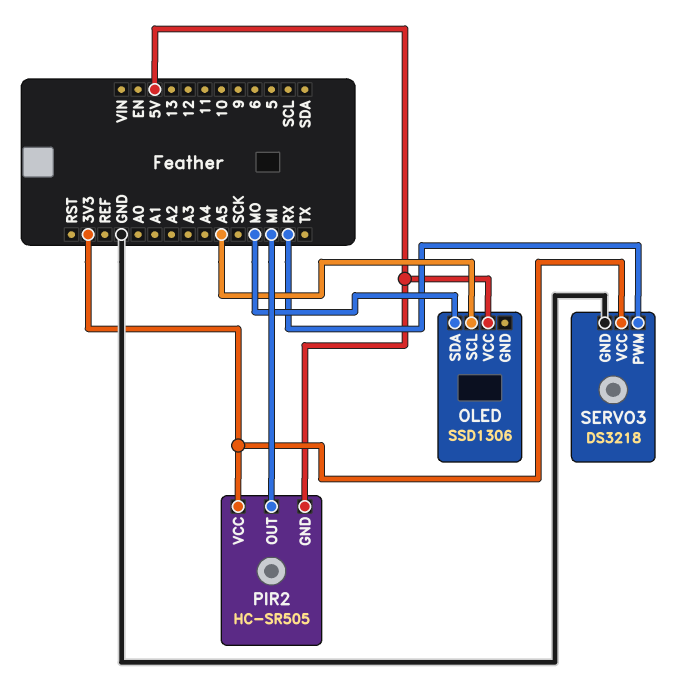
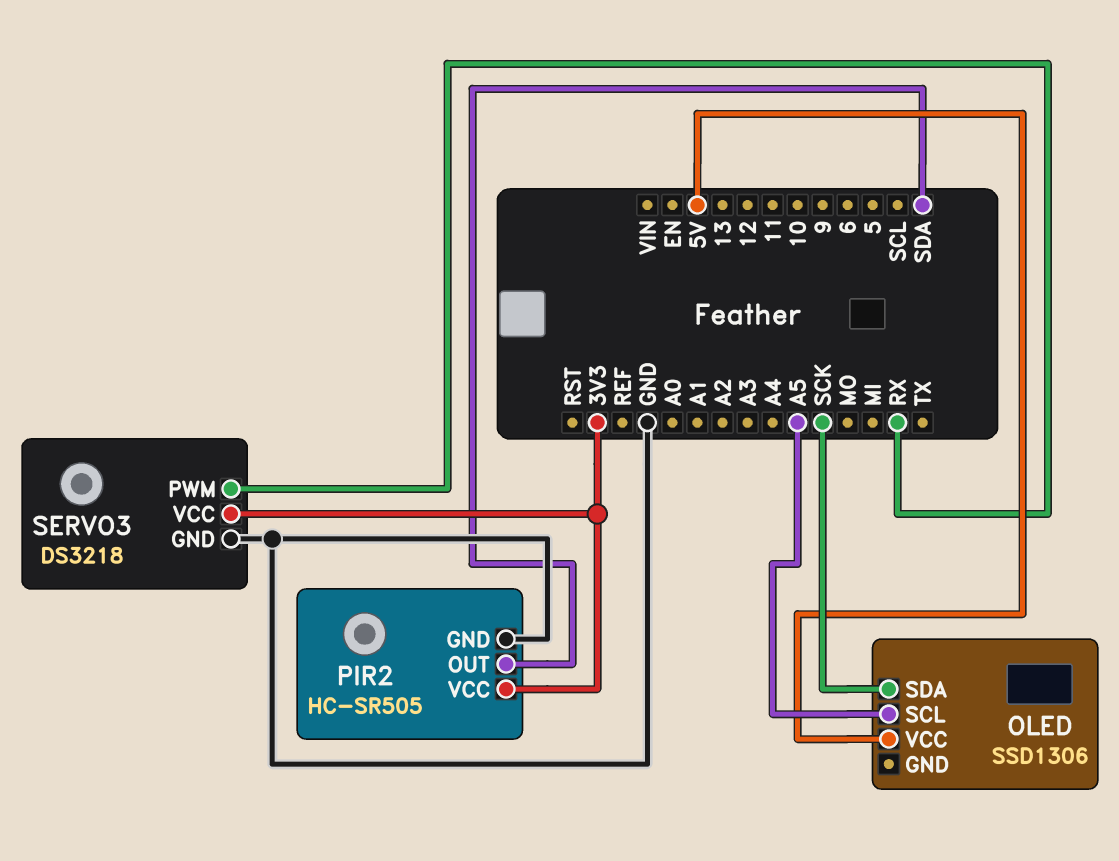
OLED pin SDA: MO -> SCK
PIR2 pin GND: 5V -> GND
PIR2 pin OUT: MI -> SDA

